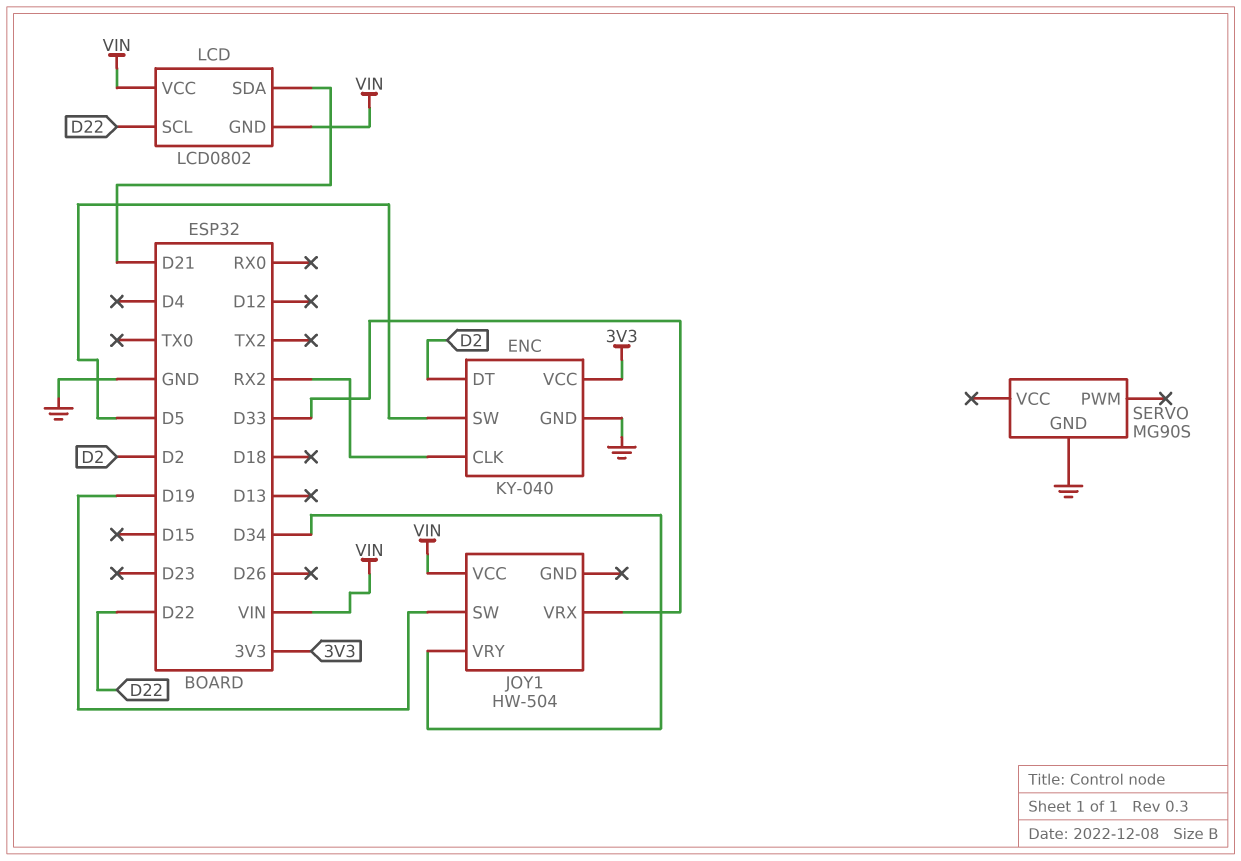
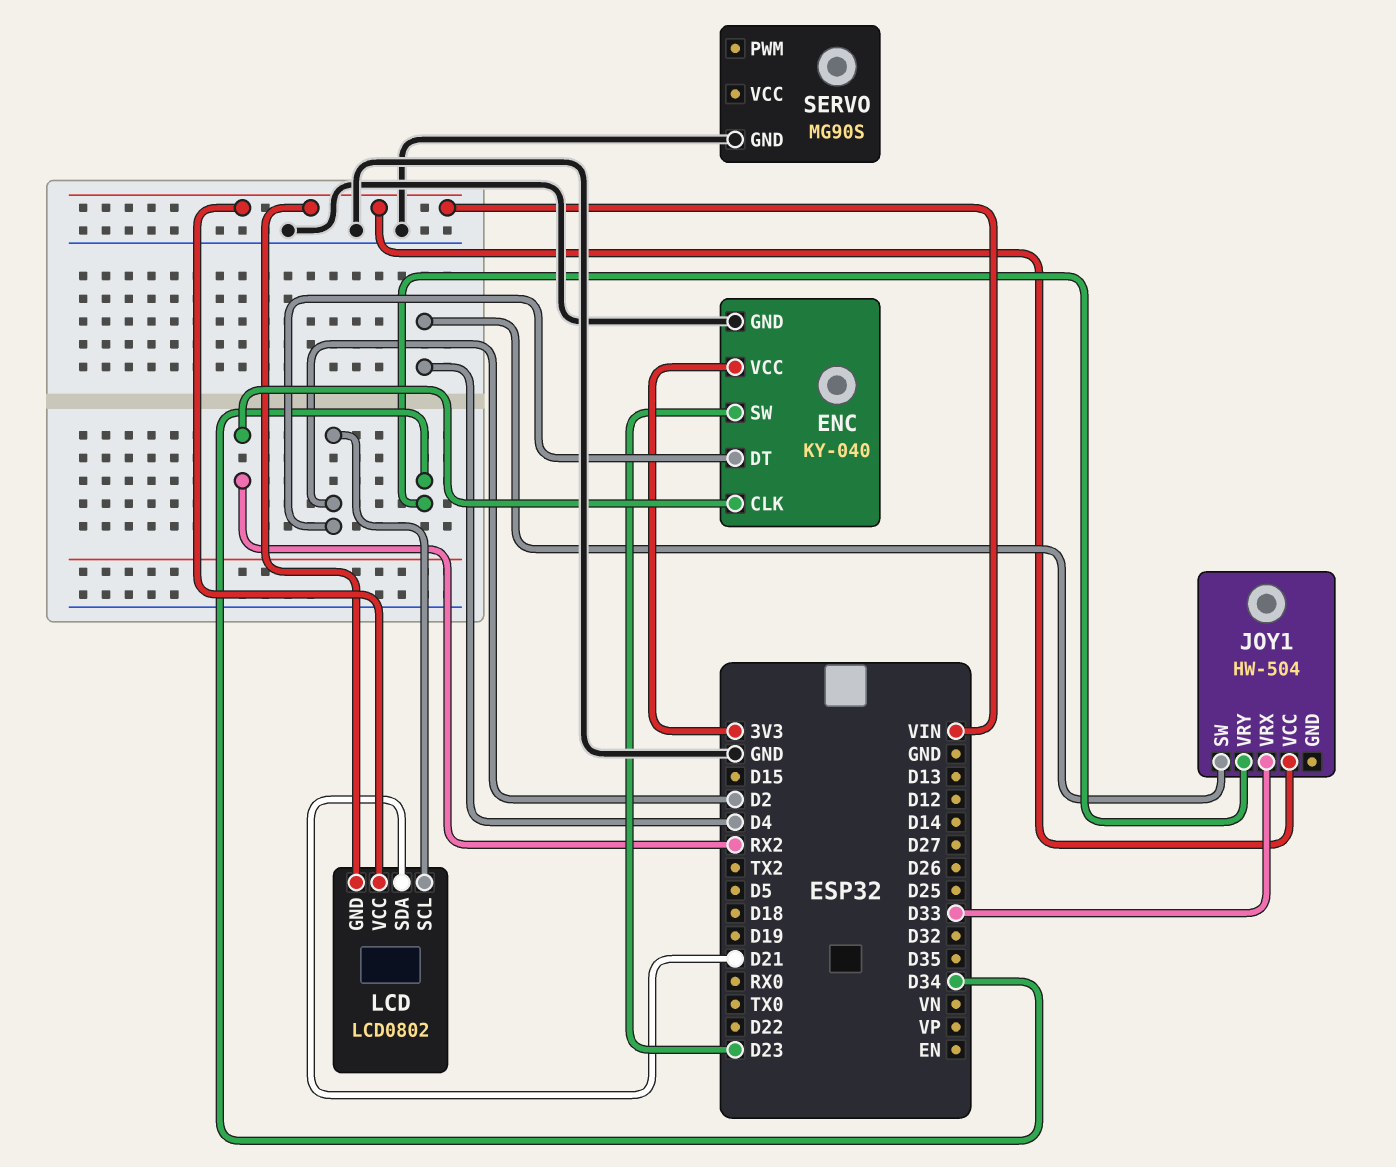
ENC pin SW: D5 -> D23
JOY1 pin SW: D19 -> D4
LCD pin SCL: D22 -> D2

